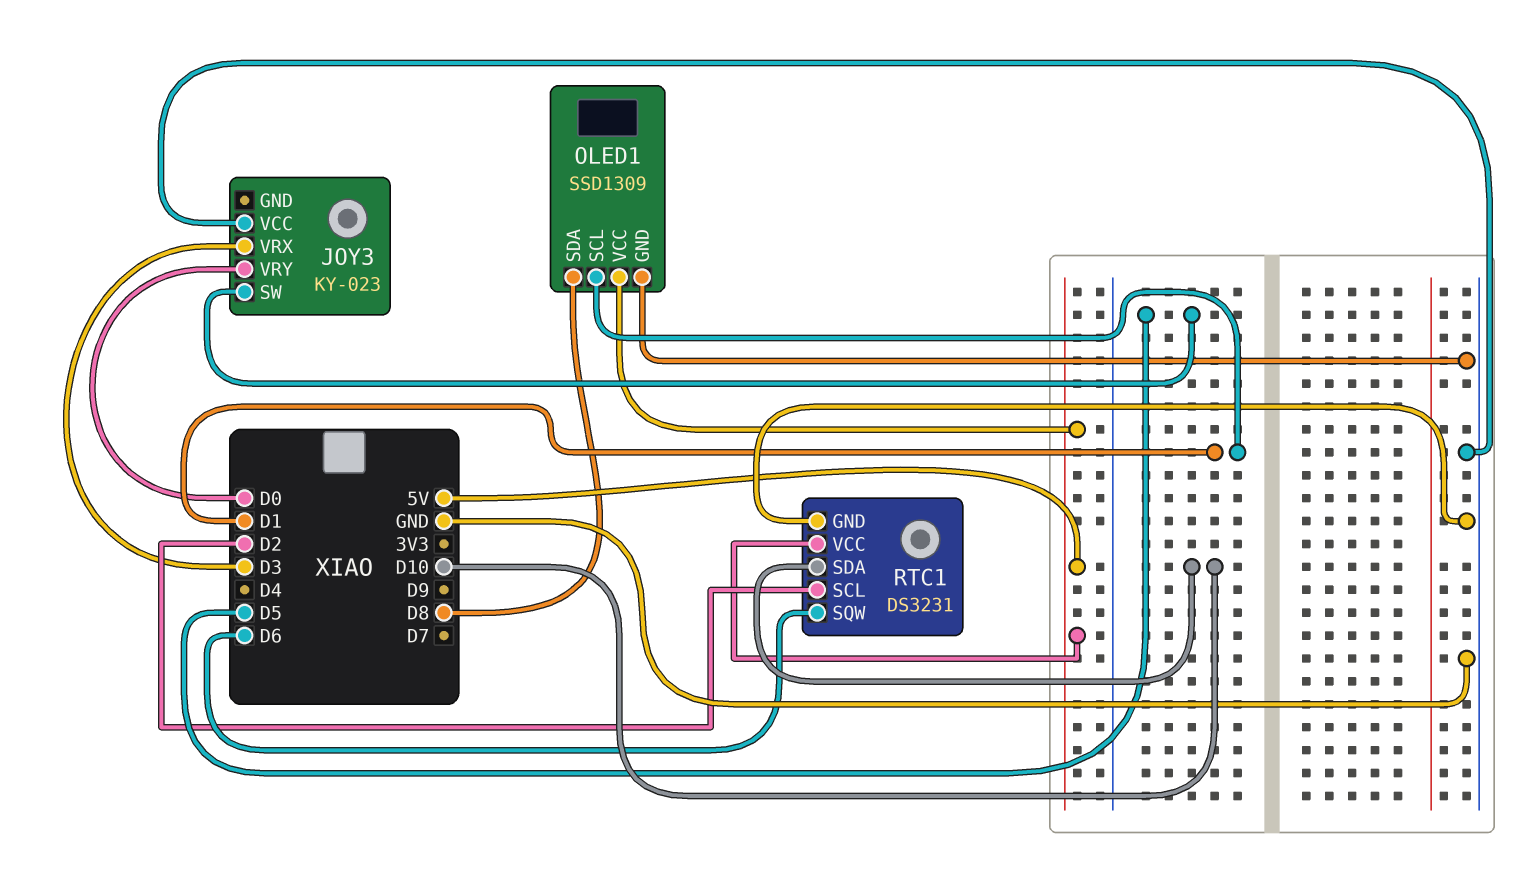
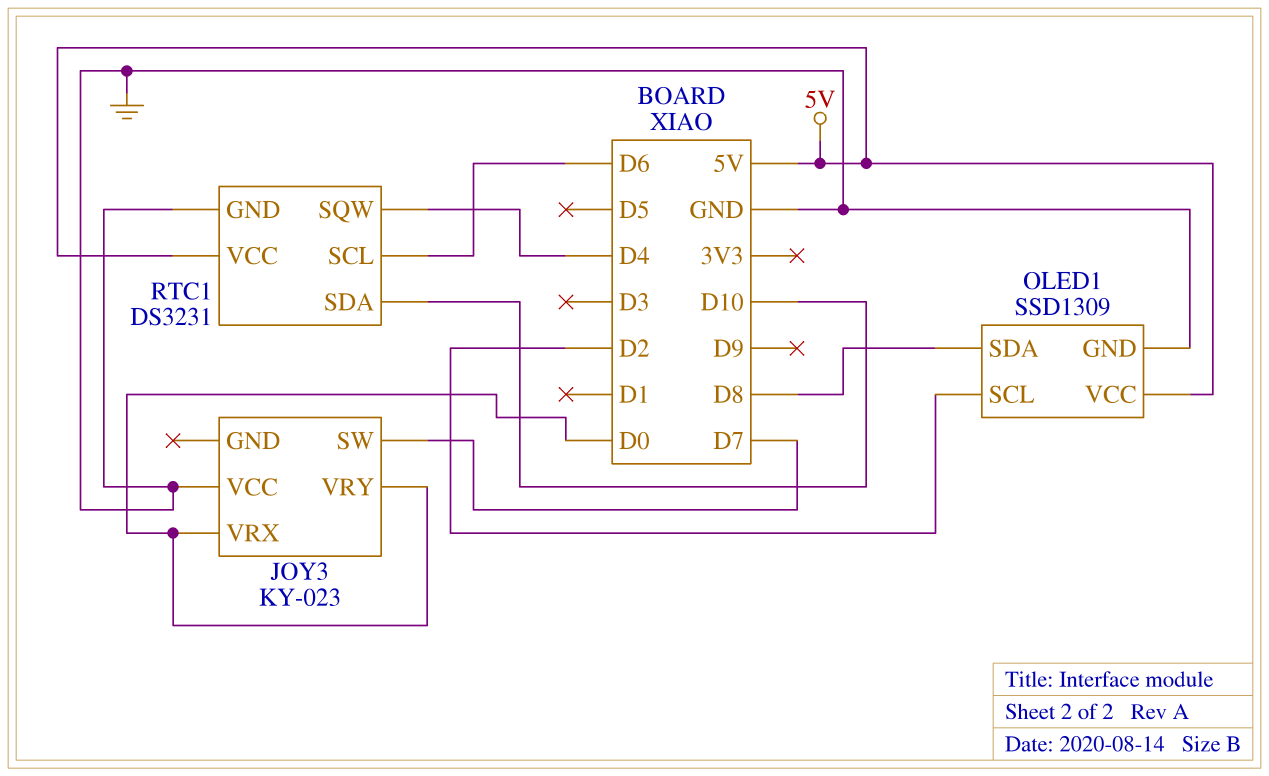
JOY3 pin SW: D5 -> D7
JOY3 pin VRX: D3 -> D0
OLED1 pin SCL: D1 -> D2
RTC1 pin SCL: D2 -> D6
RTC1 pin SQW: D6 -> D4

